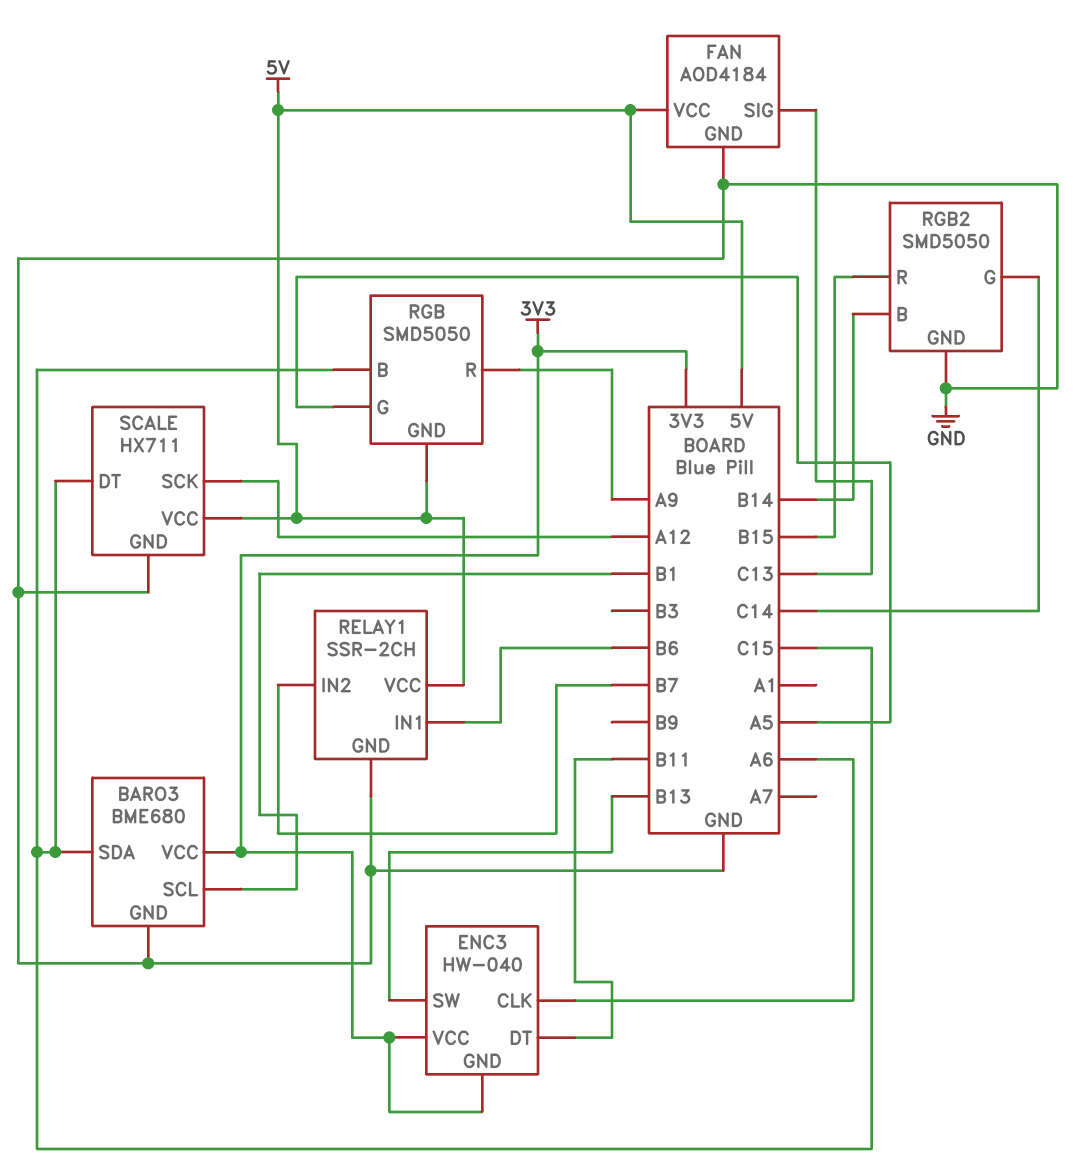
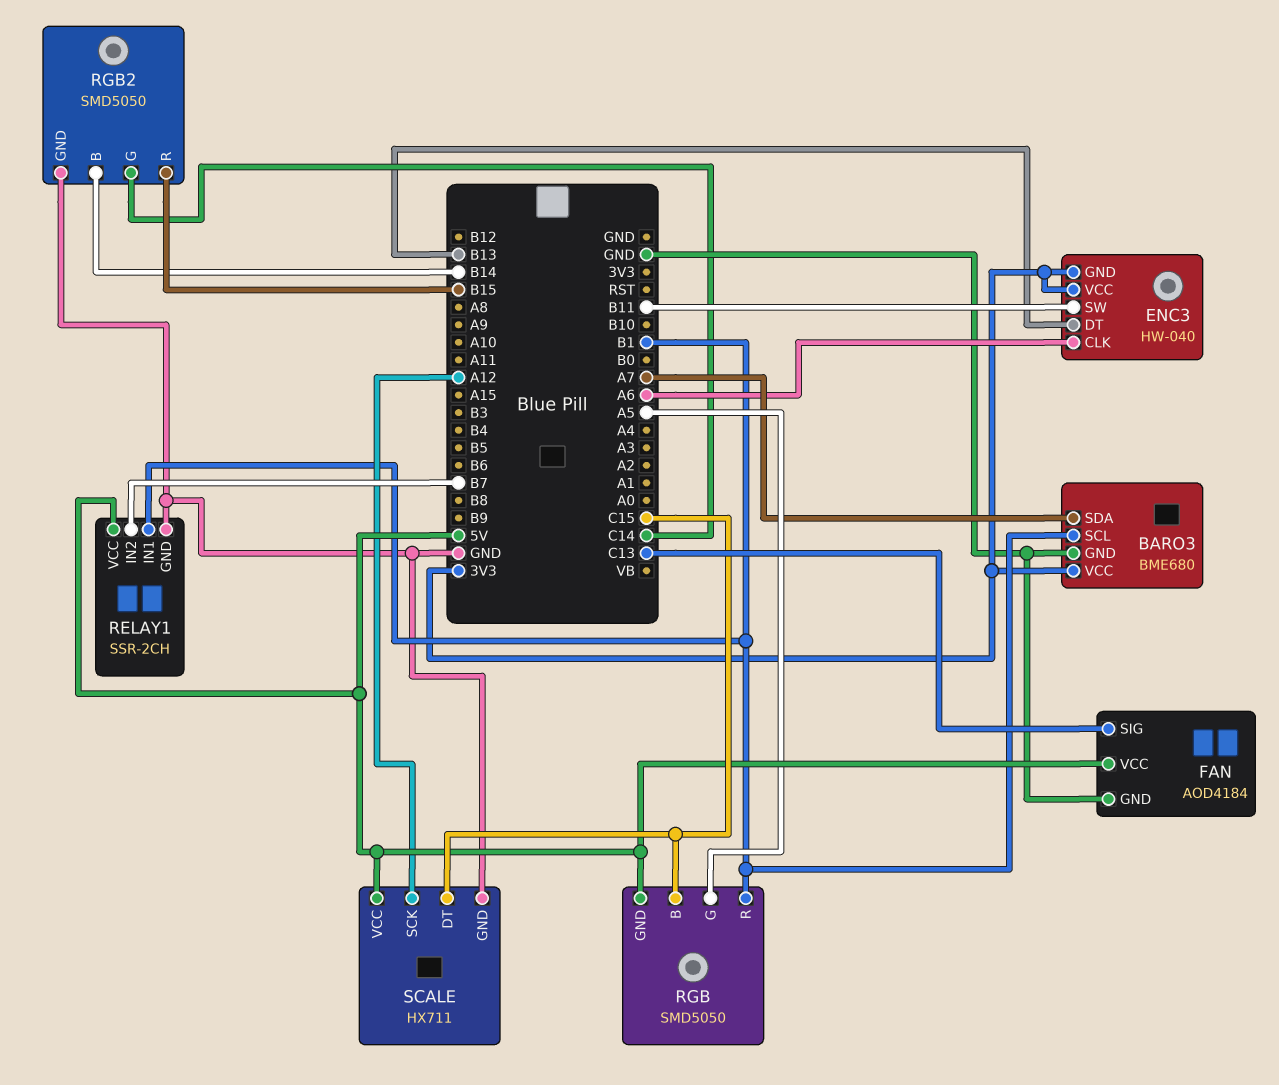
BARO3 pin SDA: C15 -> A7
ENC3 pin DT: B11 -> B13
ENC3 pin SW: B13 -> B11
RELAY1 pin IN1: B6 -> B1
RGB pin R: A9 -> B1

